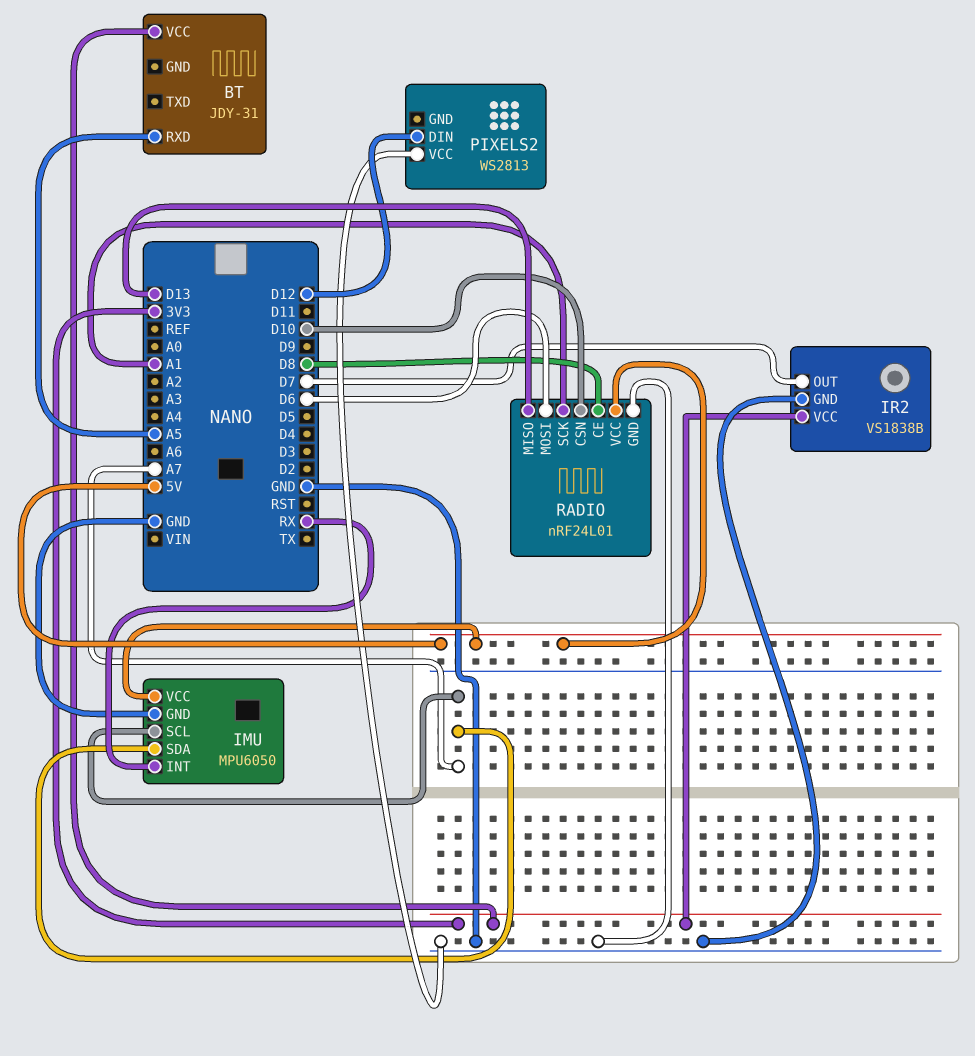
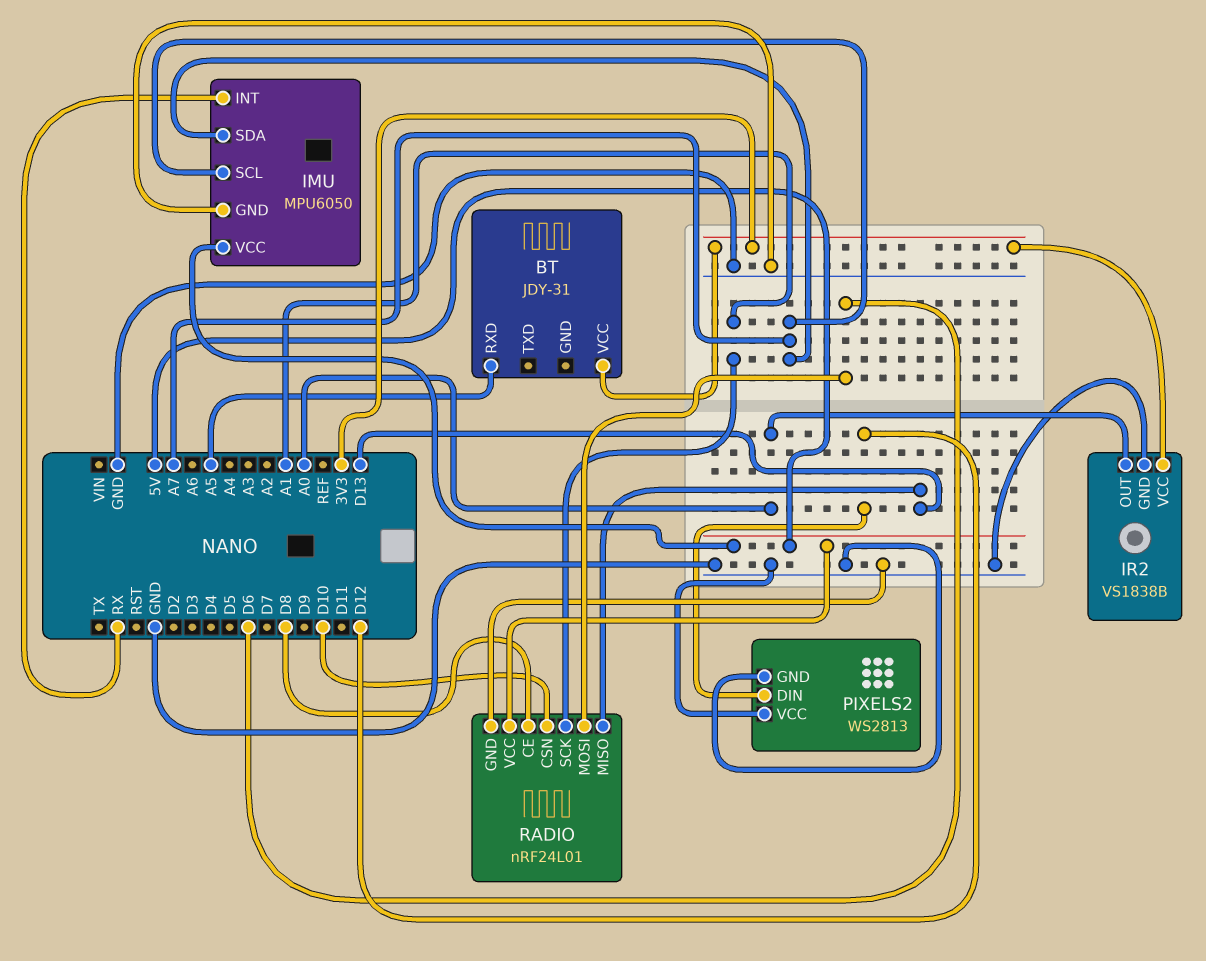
IR2 pin OUT: D7 -> A0
PIXELS2 pin GND: none -> GND

